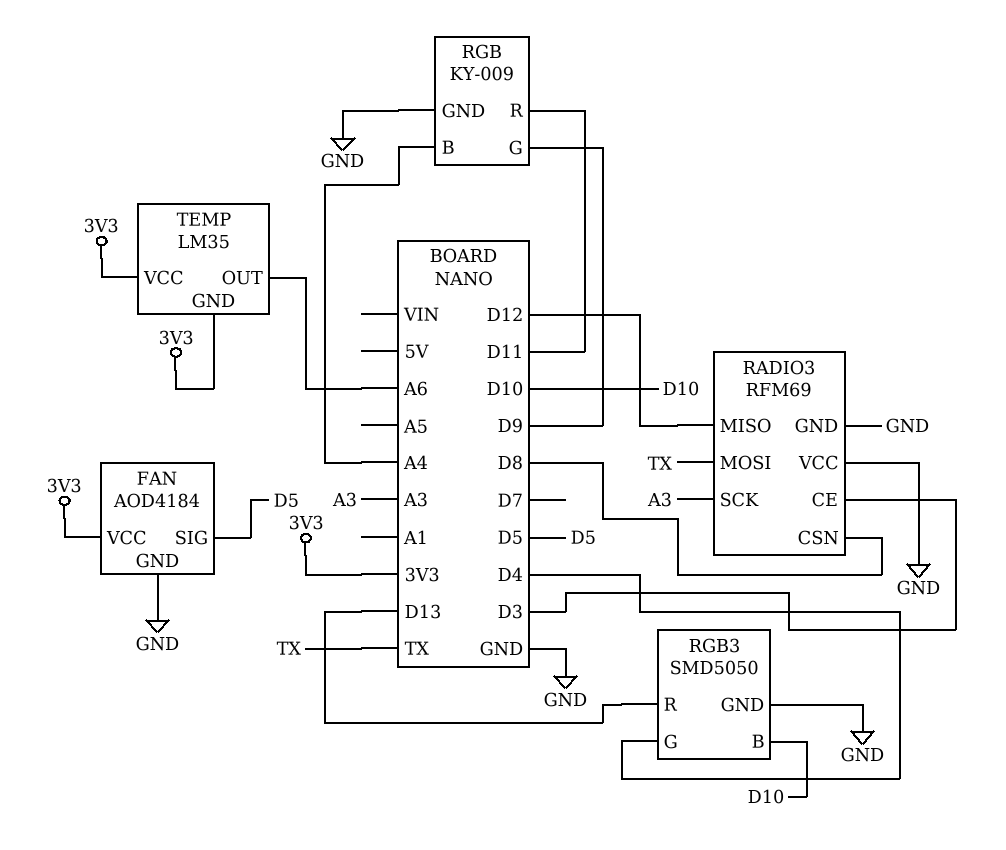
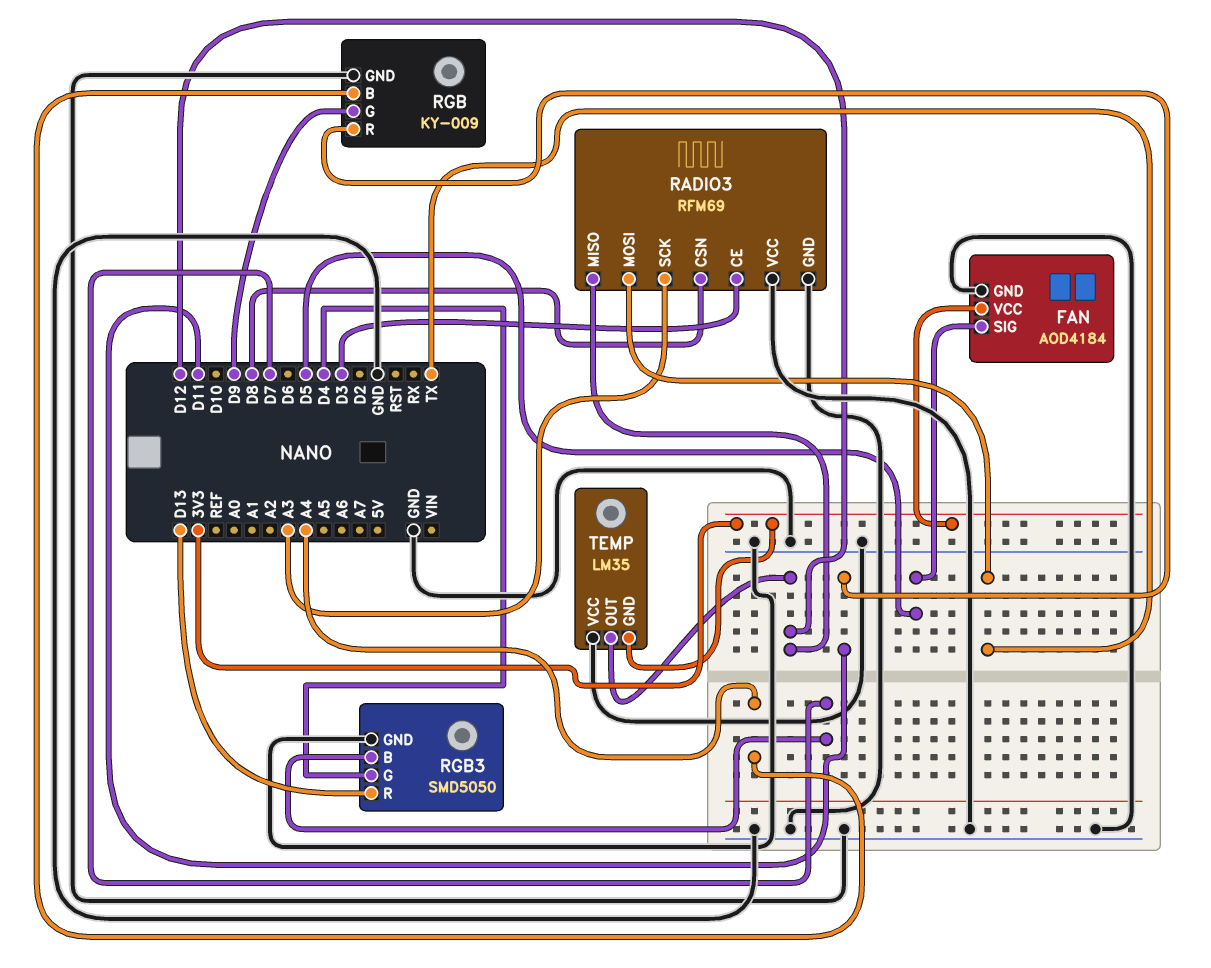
RGB3 pin B: D10 -> D7
TEMP pin OUT: A6 -> D12
TEMP pin VCC: 3V3 -> GND

